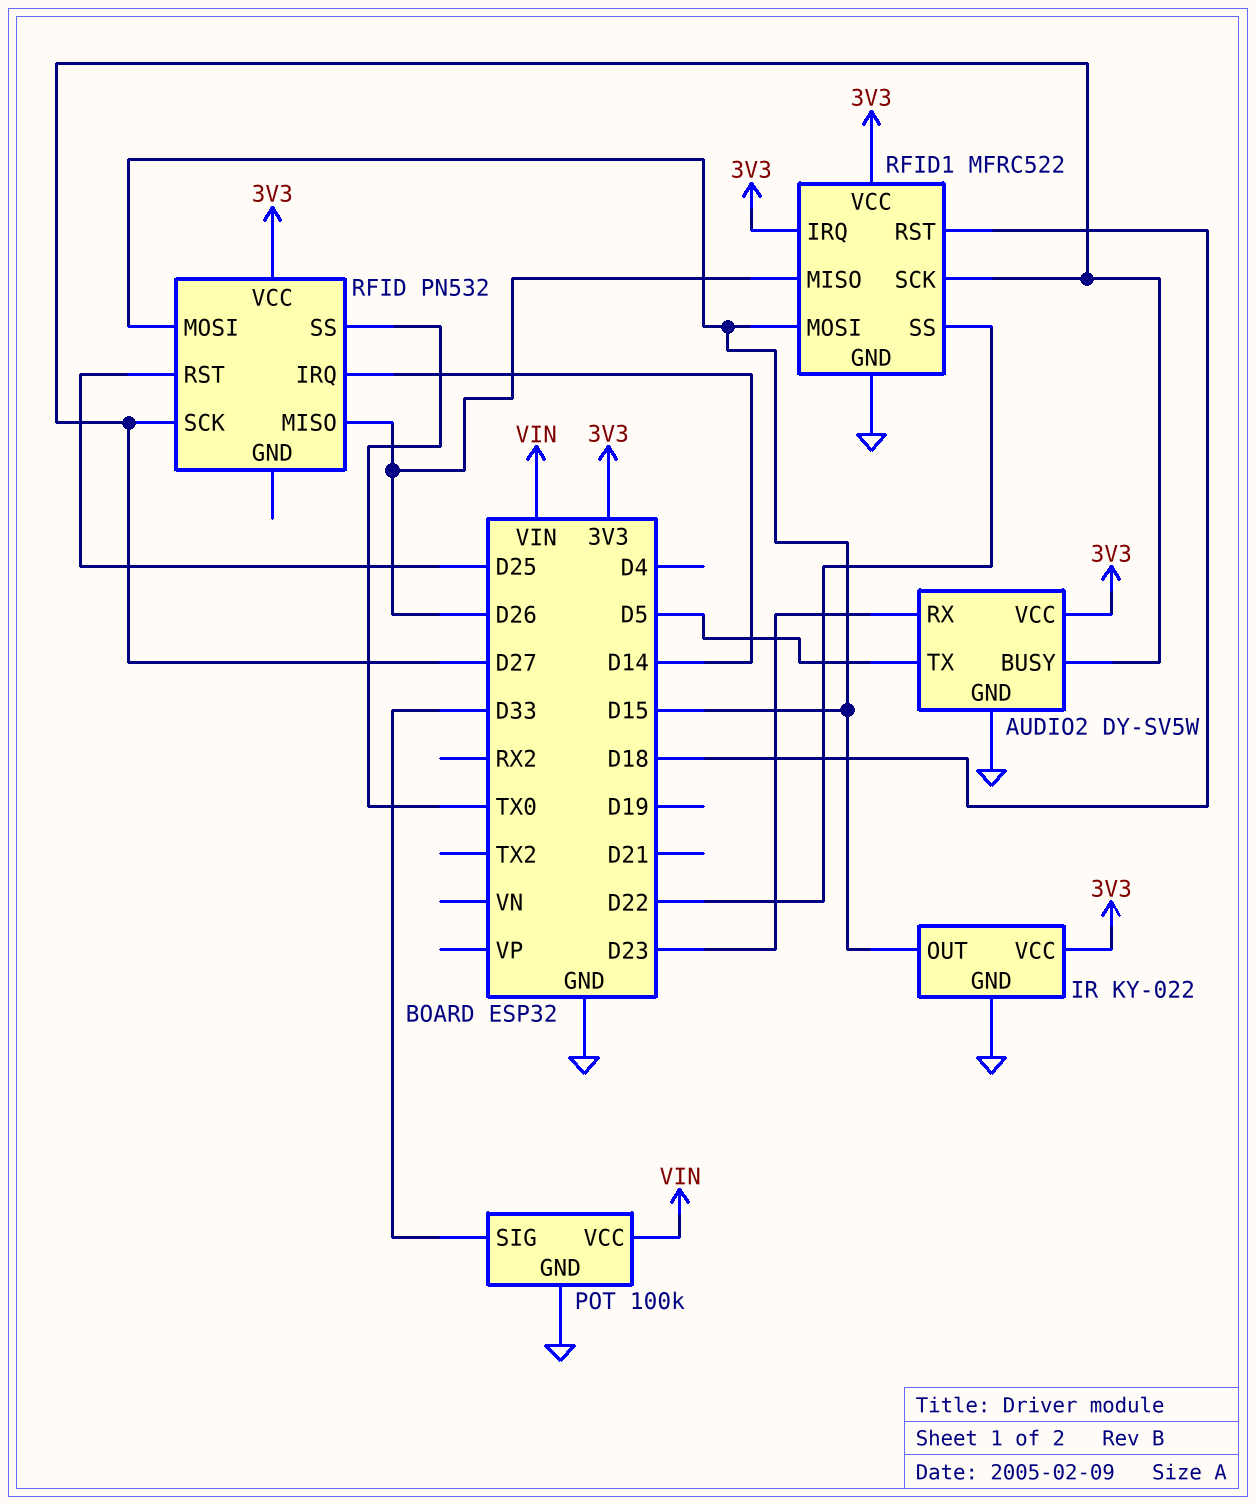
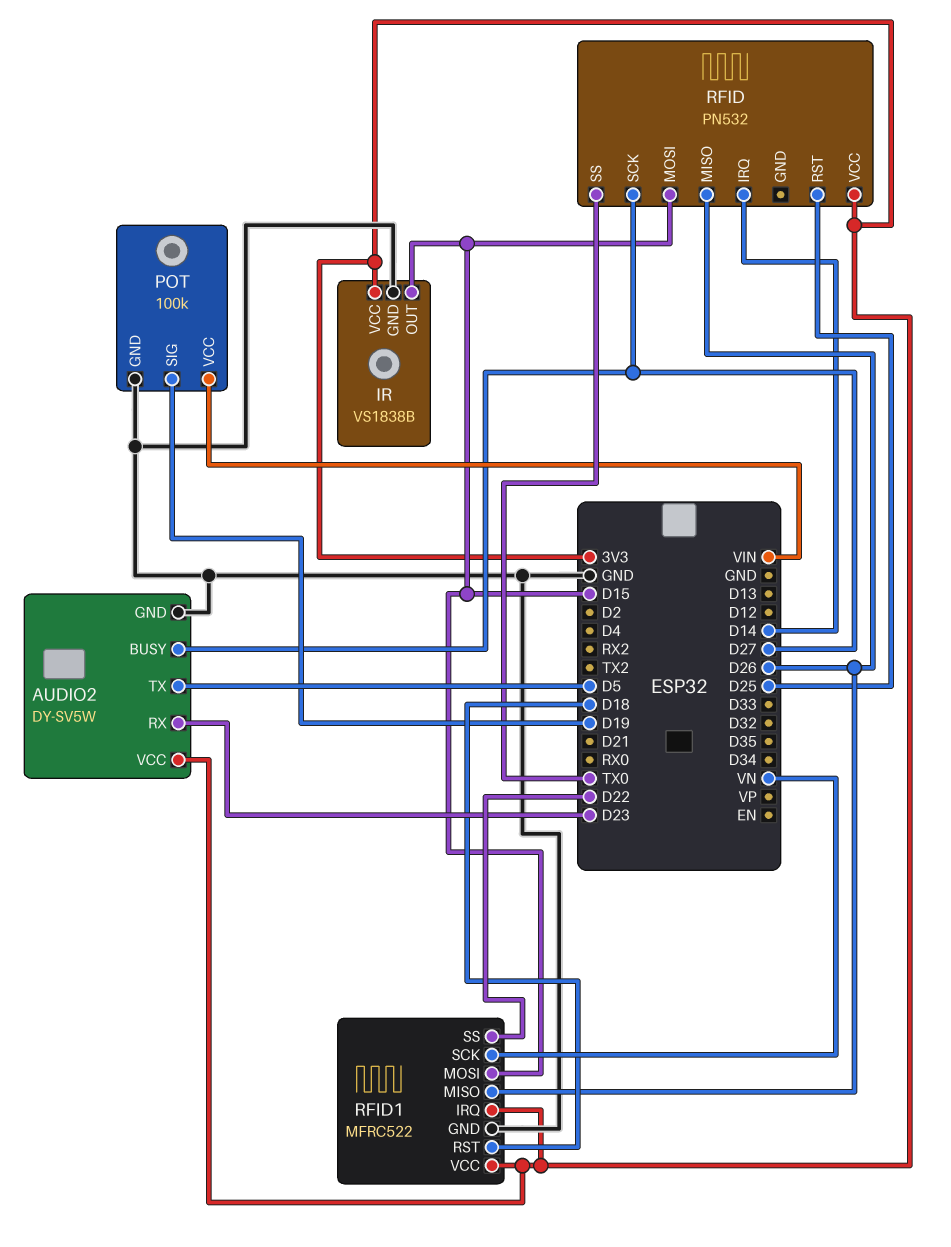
IR: KY-022 -> VS1838B
POT pin SIG: D33 -> D19
RFID1 pin SCK: D27 -> VN

